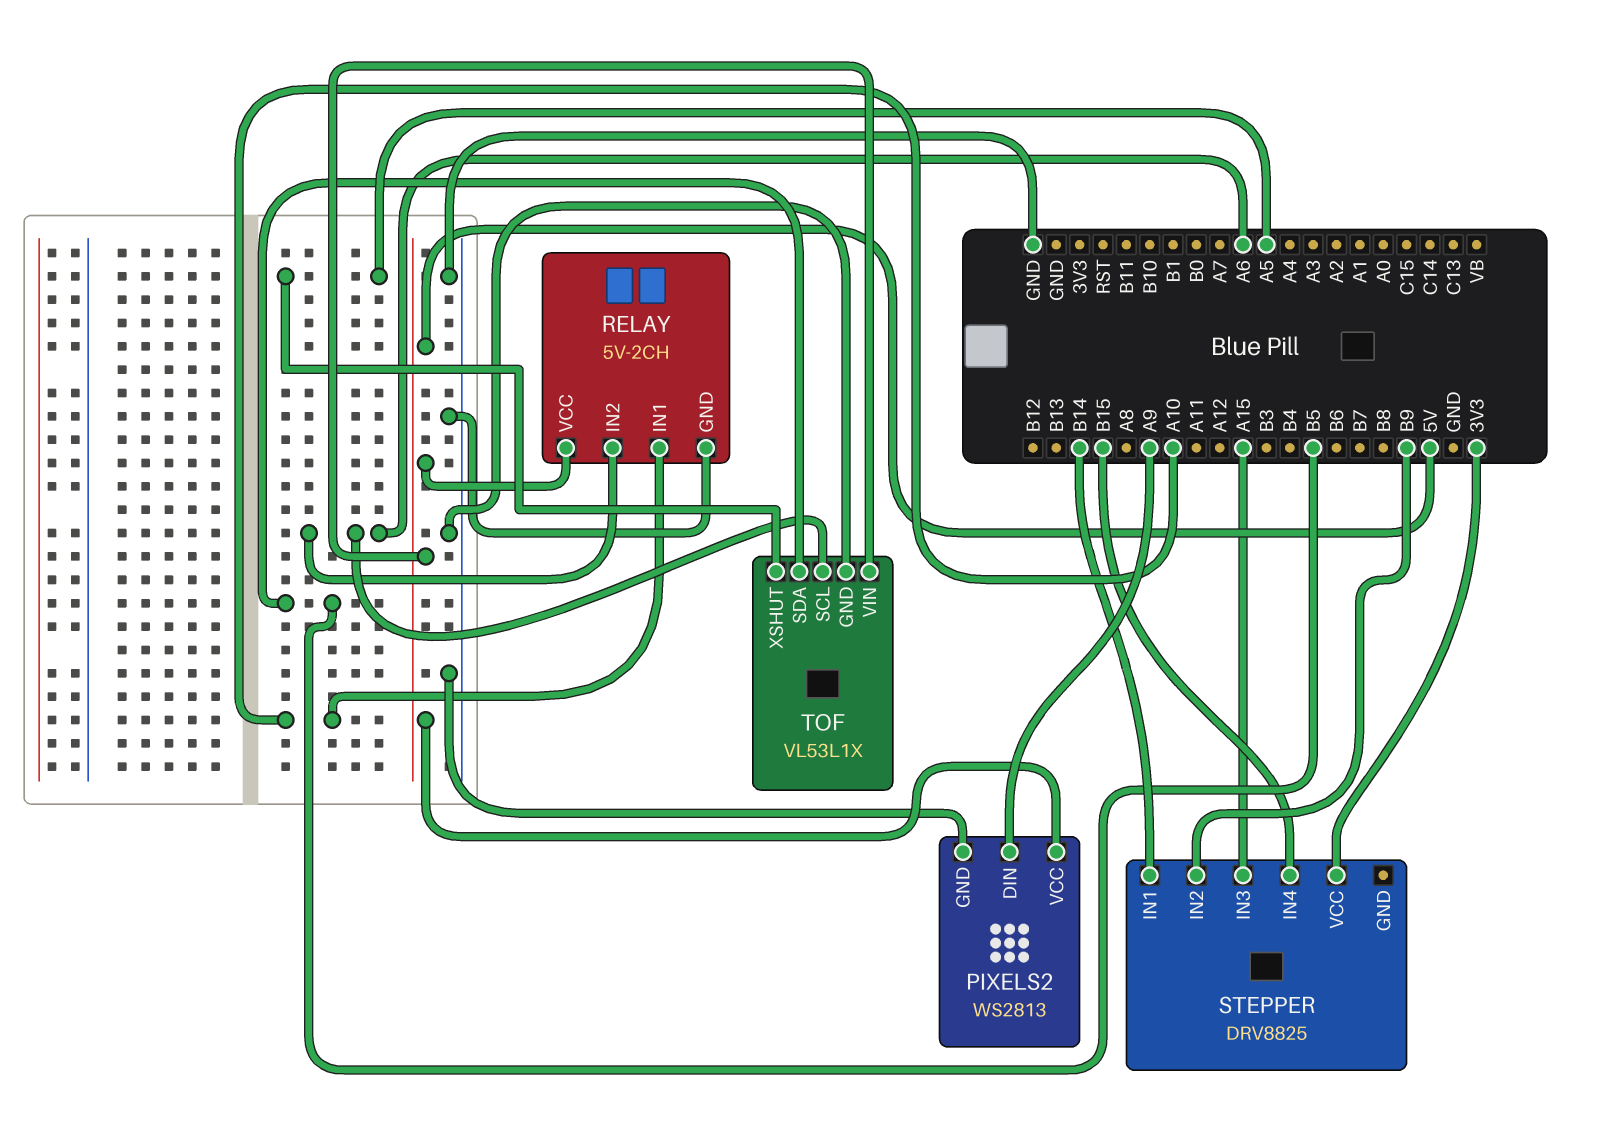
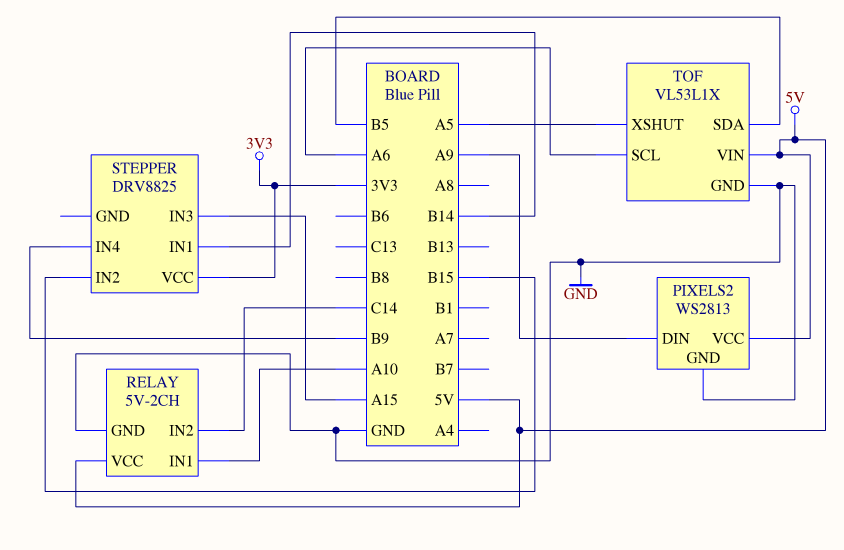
RELAY pin IN2: A6 -> C14
STEPPER pin IN2: B9 -> B15
STEPPER pin IN4: B15 -> B9

